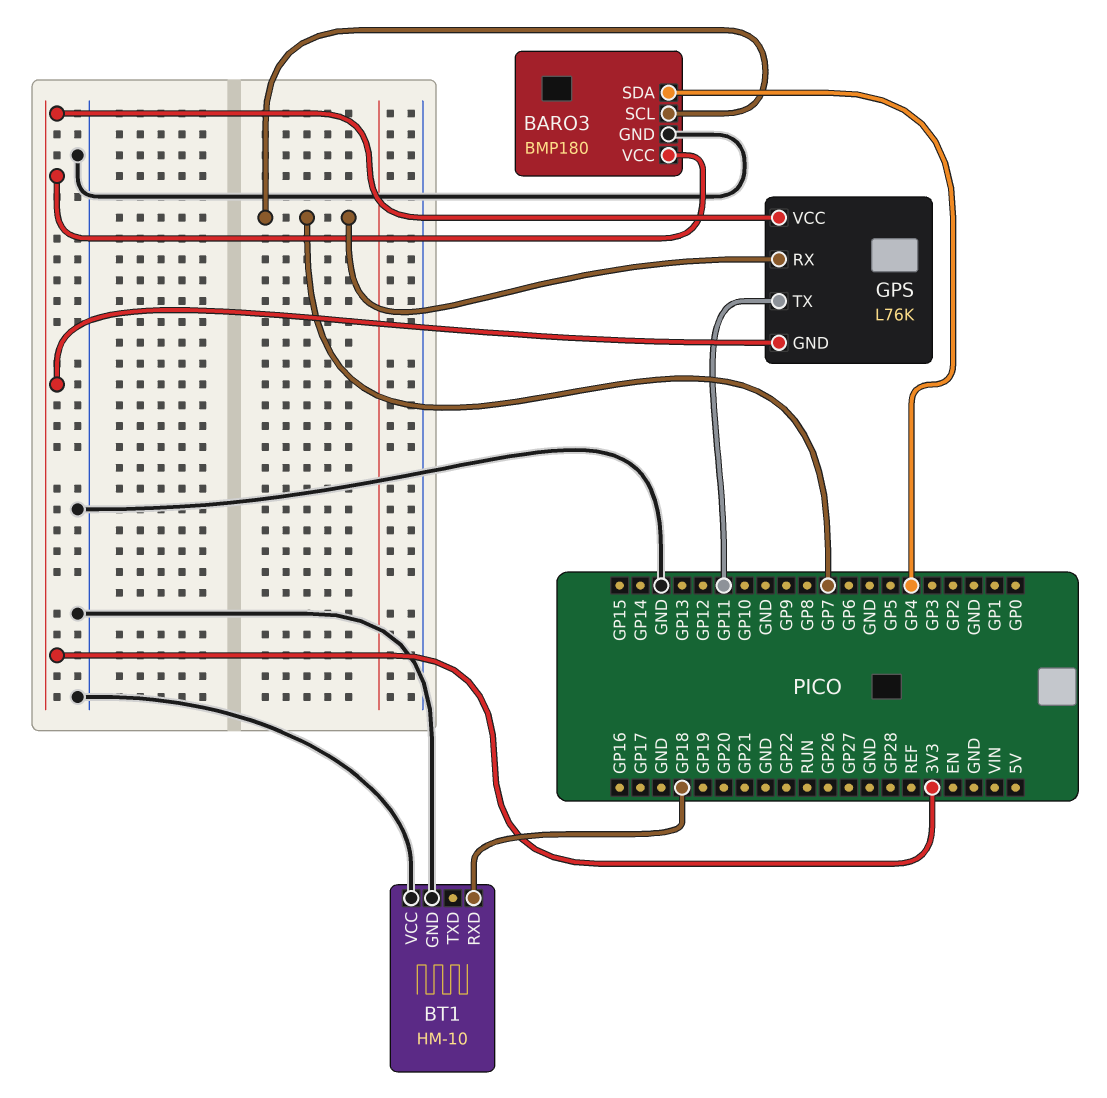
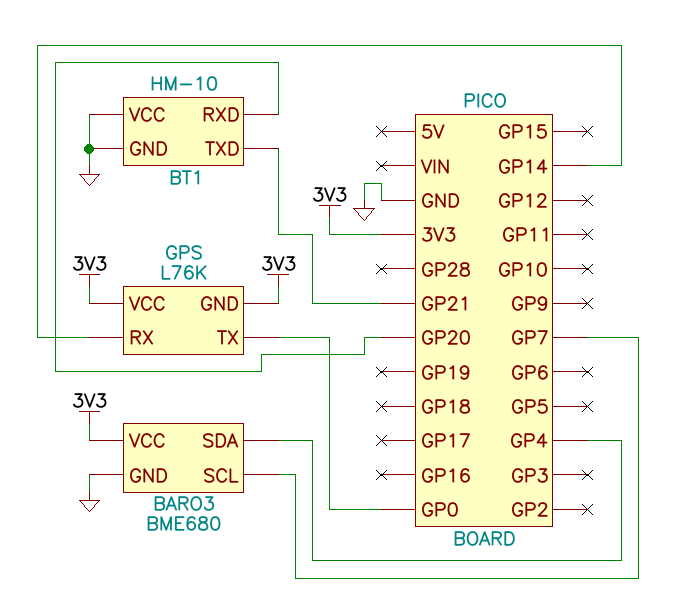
BARO3: BMP180 -> BME680
BT1 pin RXD: GP18 -> GP20
BT1 pin TXD: none -> GP21
GPS pin RX: GP7 -> GP14
GPS pin TX: GP11 -> GP0

